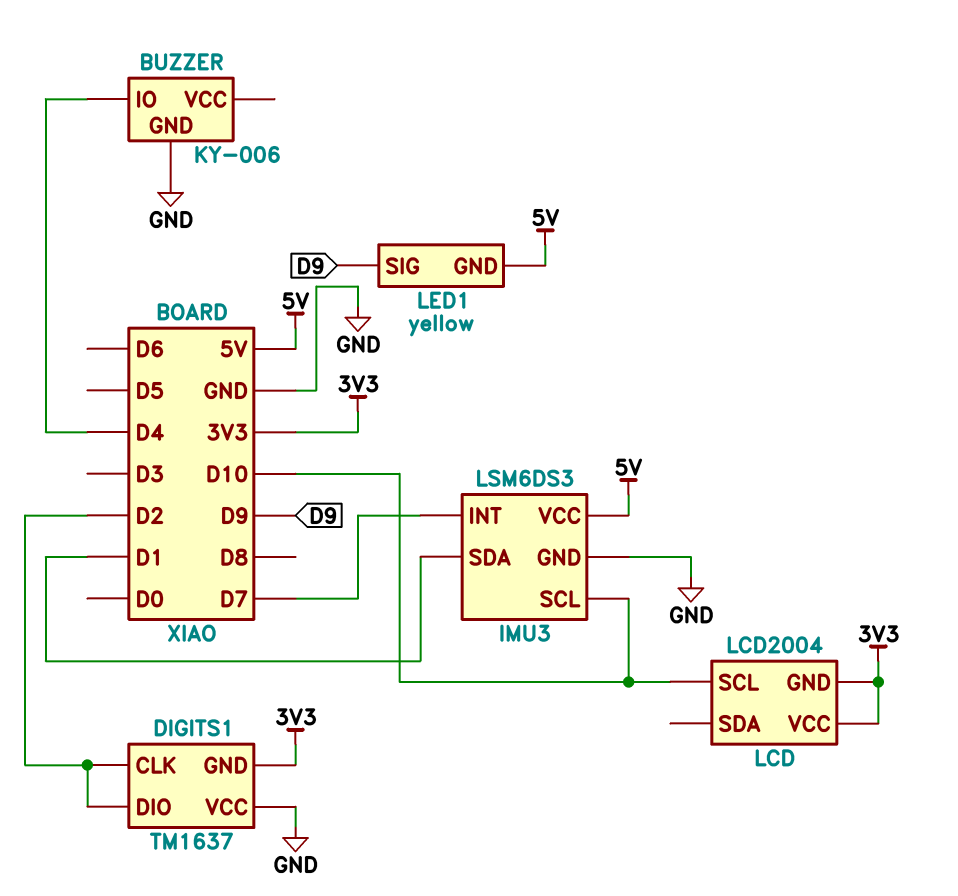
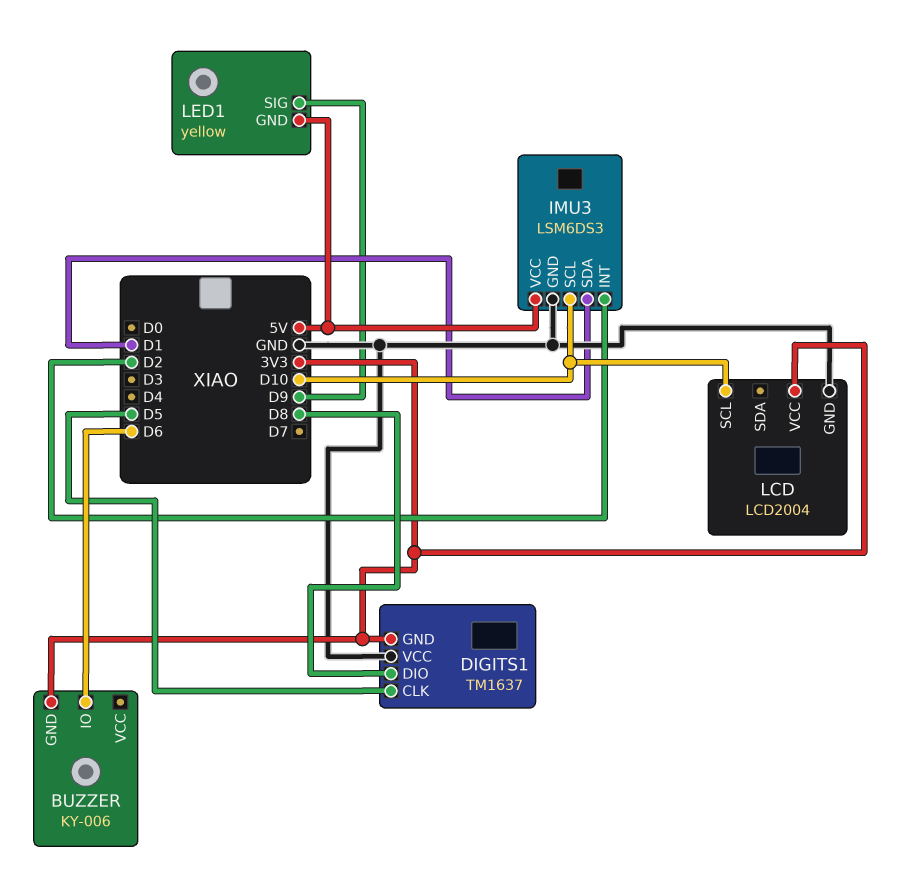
BUZZER pin GND: GND -> 3V3
BUZZER pin IO: D4 -> D6
DIGITS1 pin CLK: D2 -> D5
DIGITS1 pin DIO: D2 -> D8
IMU3 pin INT: D7 -> D2
LCD pin GND: 3V3 -> GND

